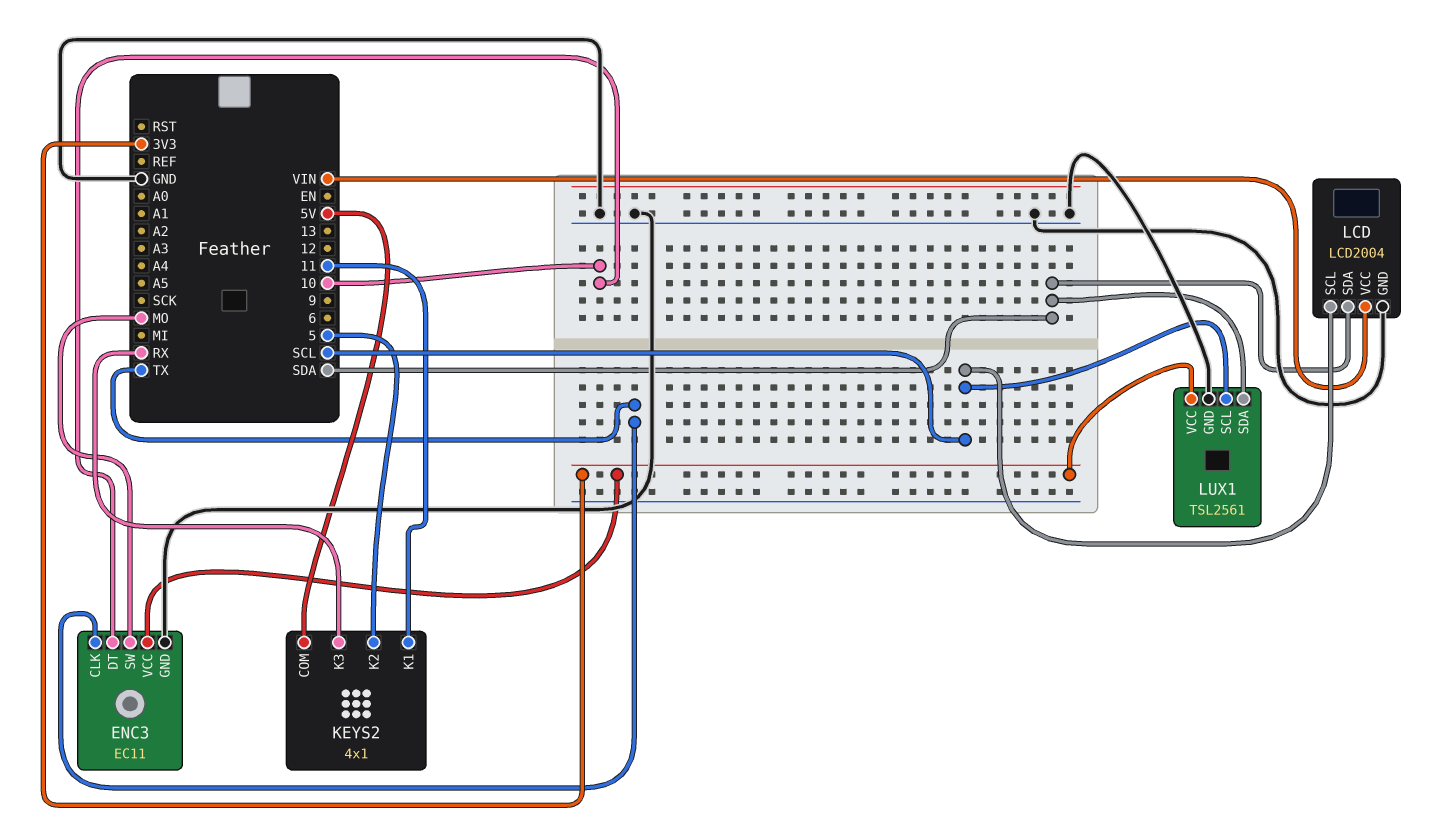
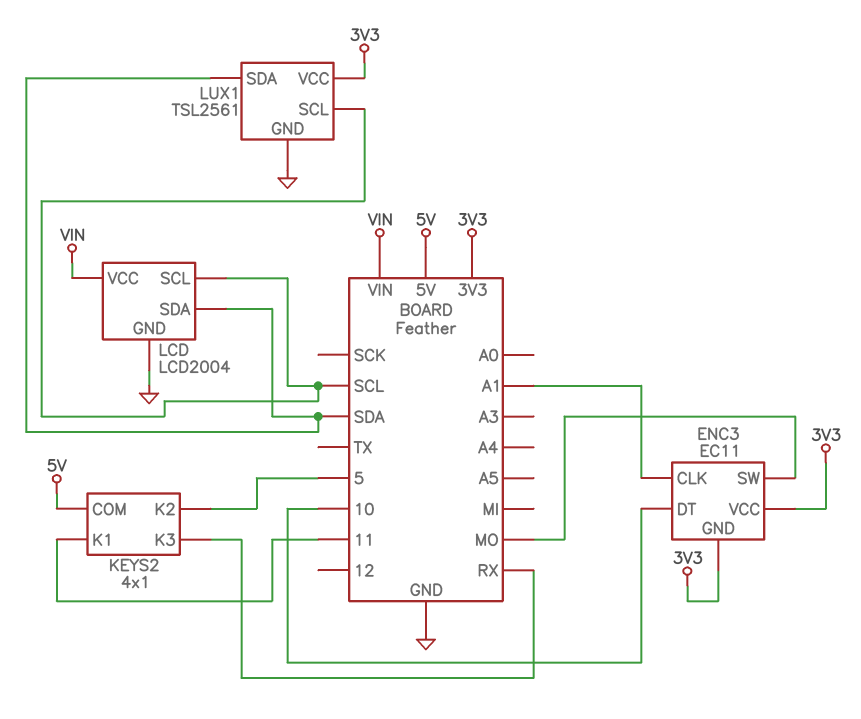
ENC3 pin CLK: TX -> A1
ENC3 pin GND: GND -> 3V3

